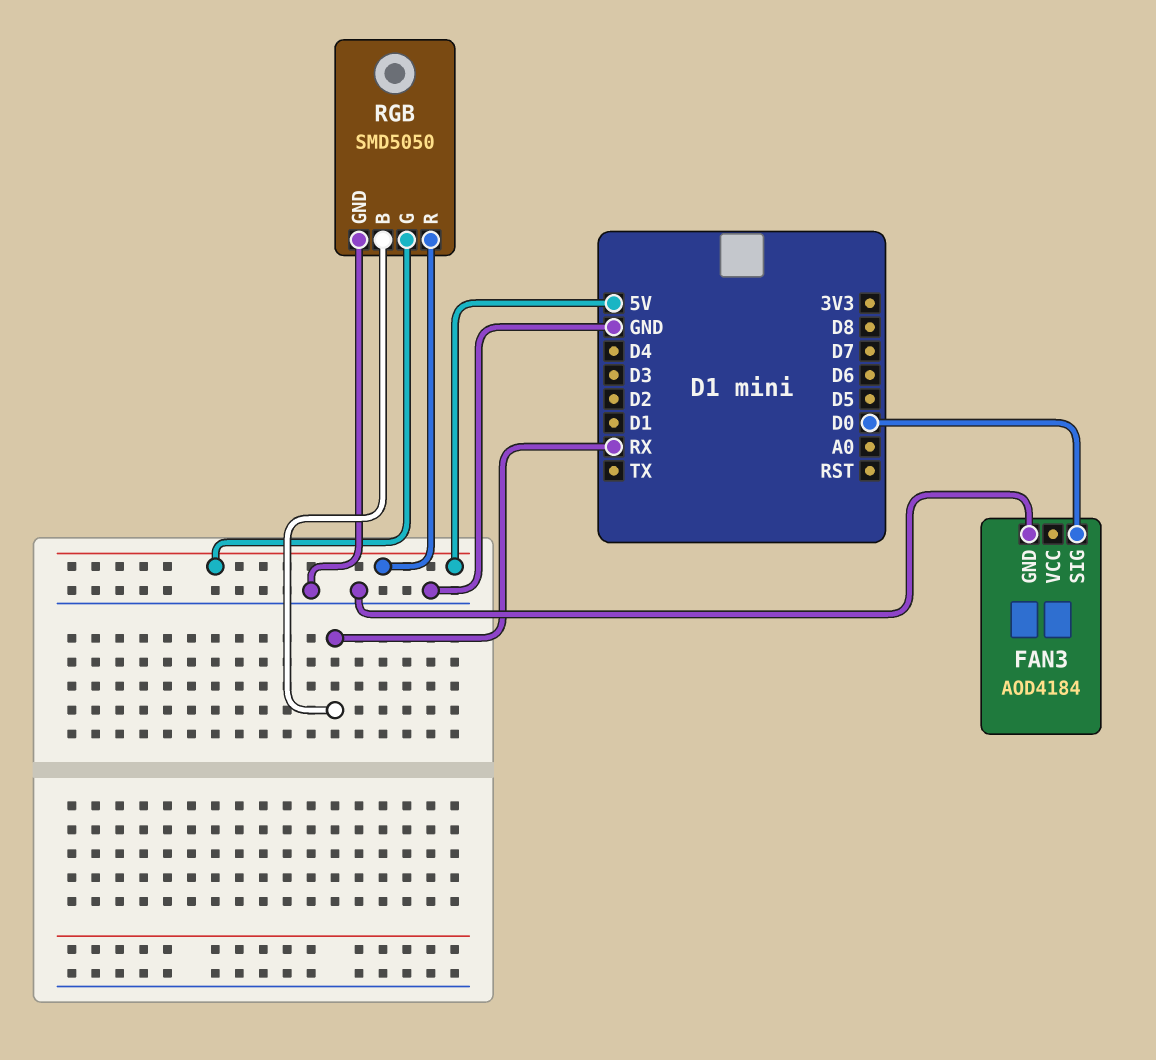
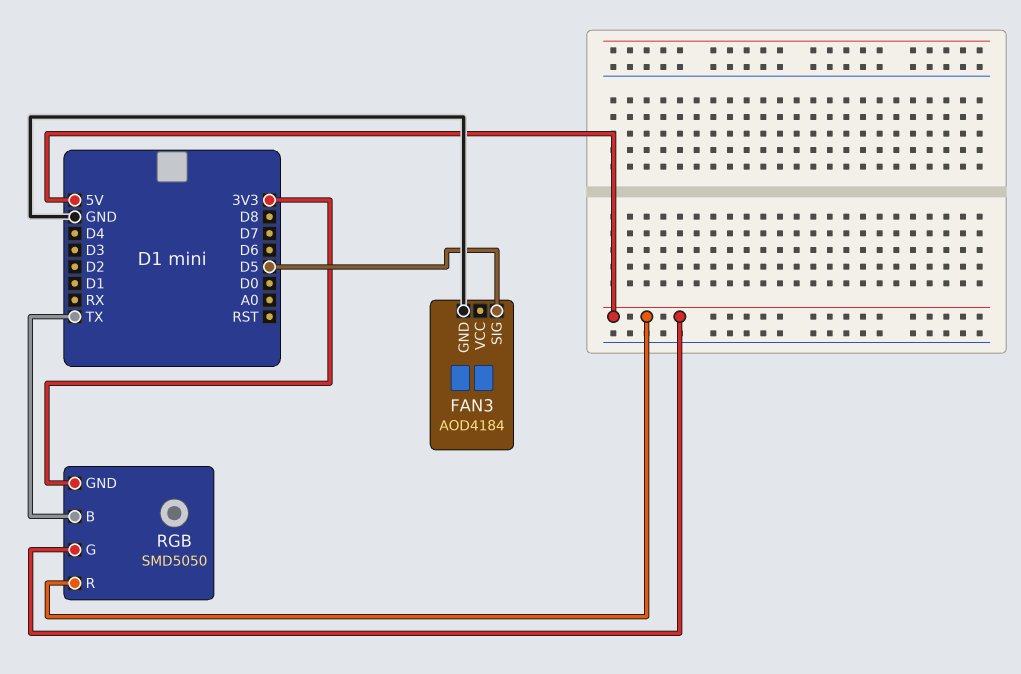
FAN3 pin SIG: D0 -> D5
RGB pin B: RX -> TX
RGB pin GND: GND -> 3V3

